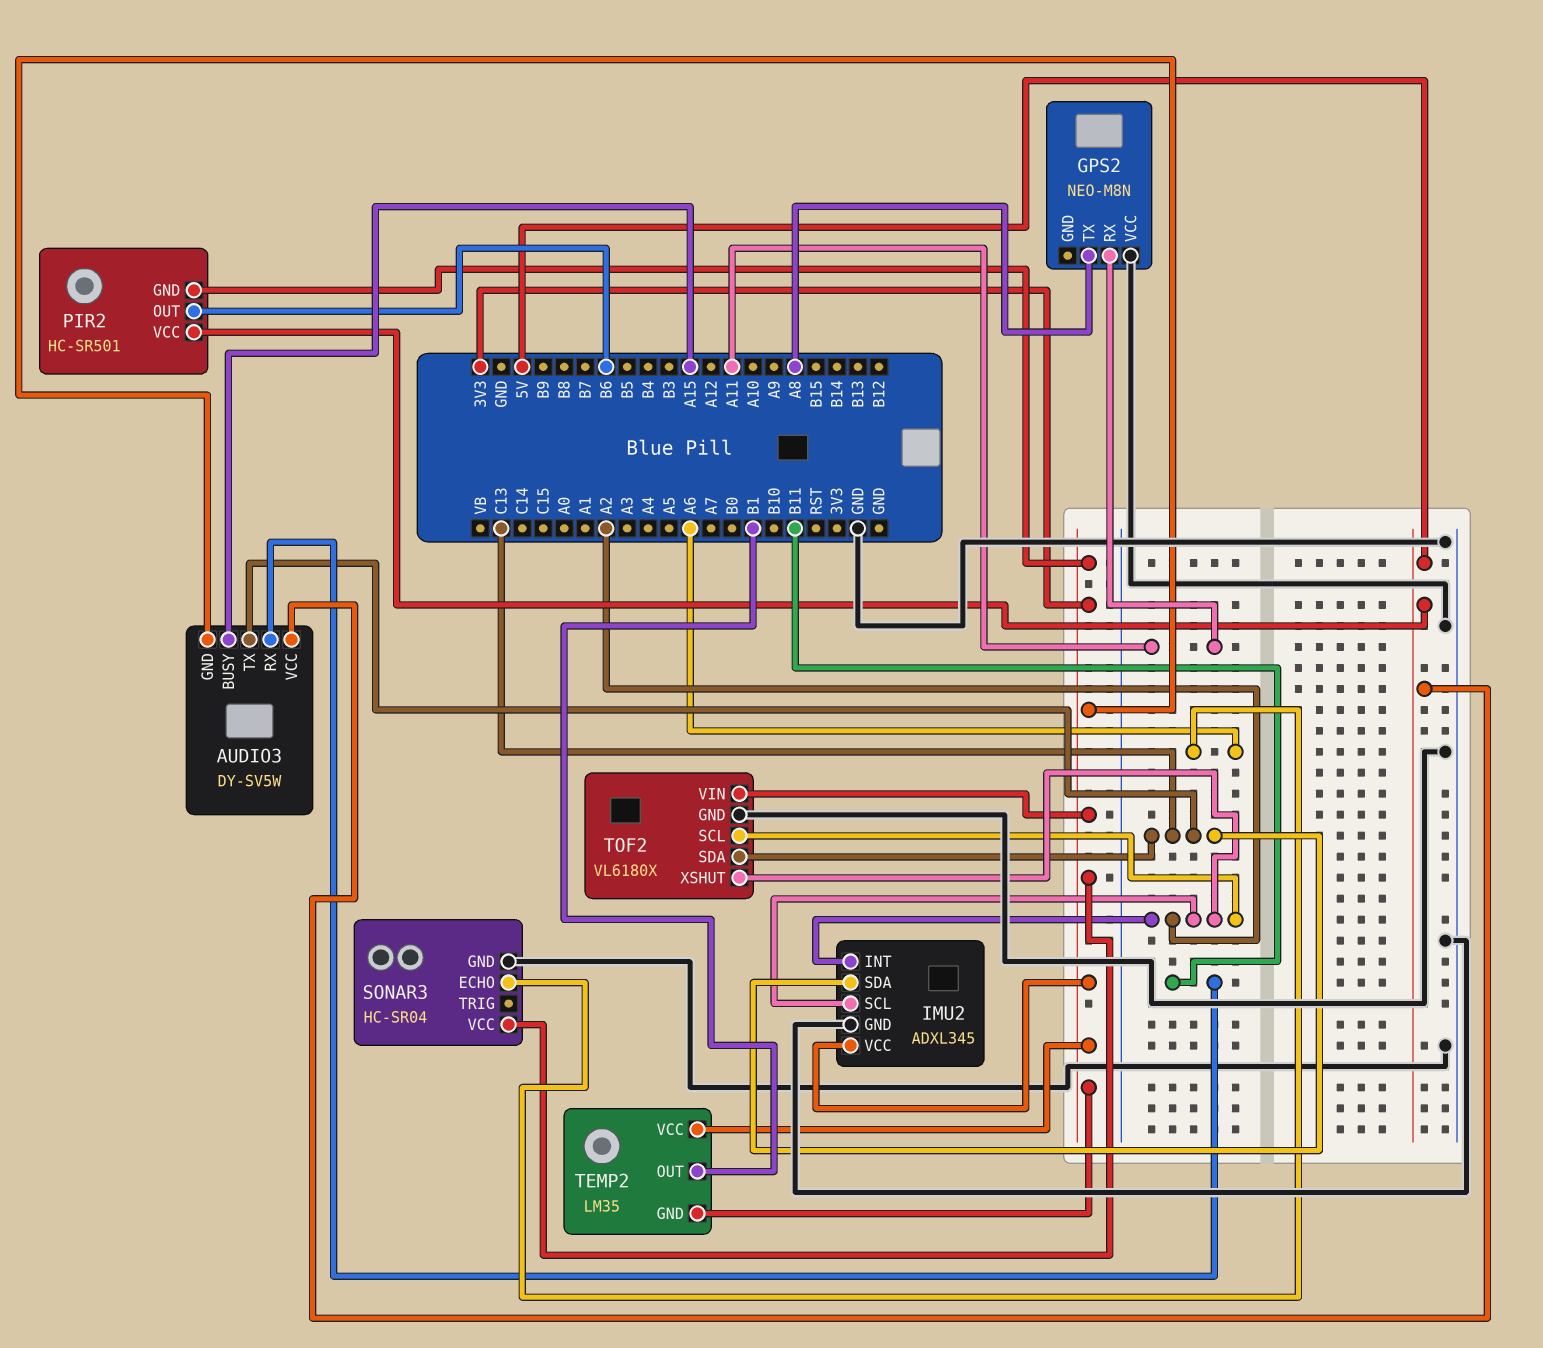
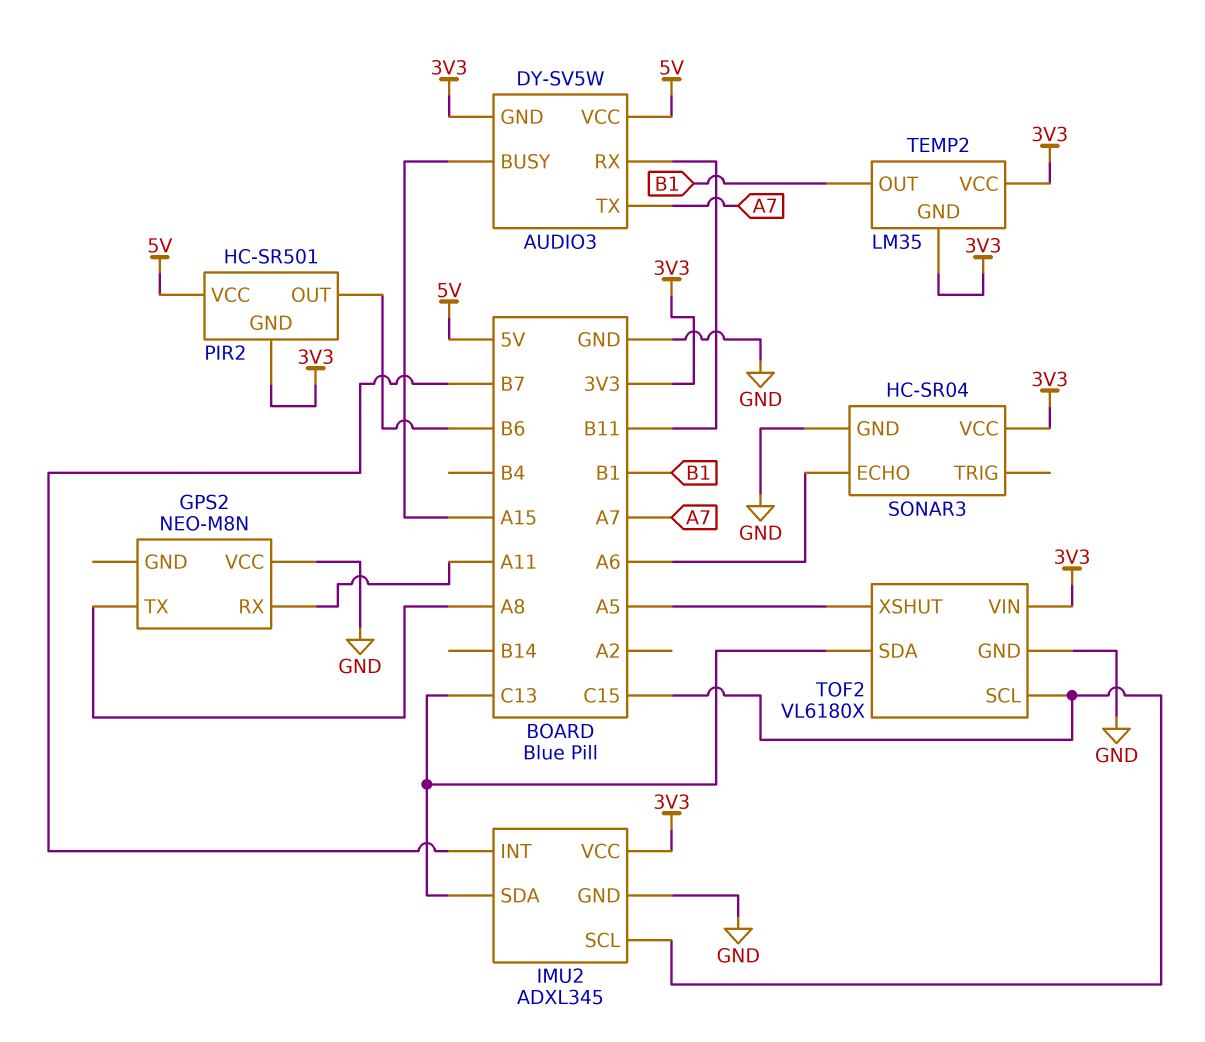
AUDIO3 pin TX: C13 -> A7
IMU2 pin INT: A2 -> B7
IMU2 pin SCL: A2 -> C15
TOF2 pin SCL: A2 -> C15
TOF2 pin XSHUT: A2 -> A5

